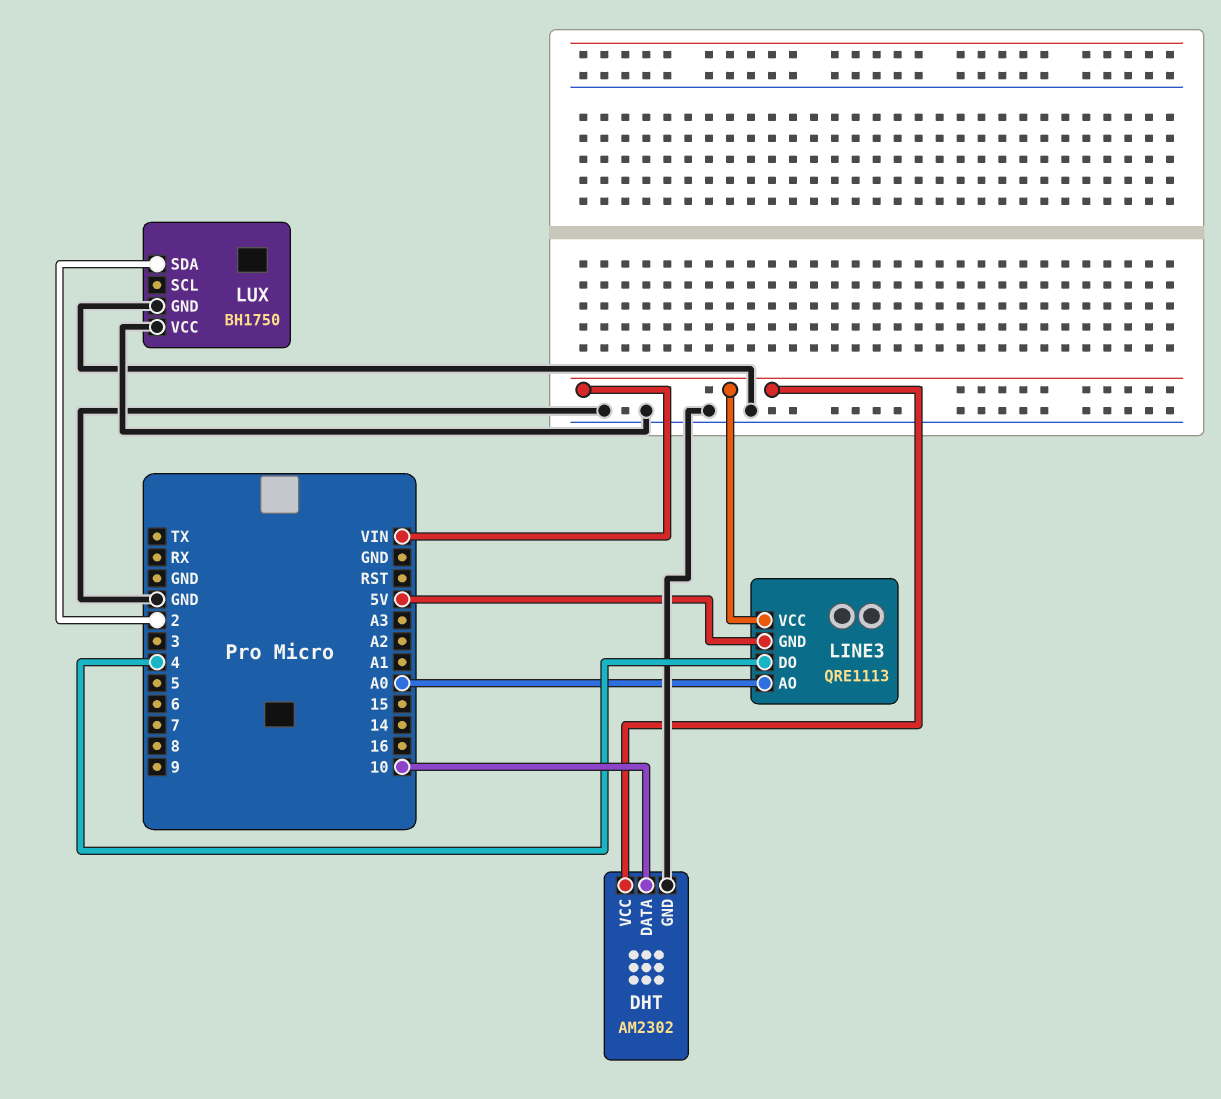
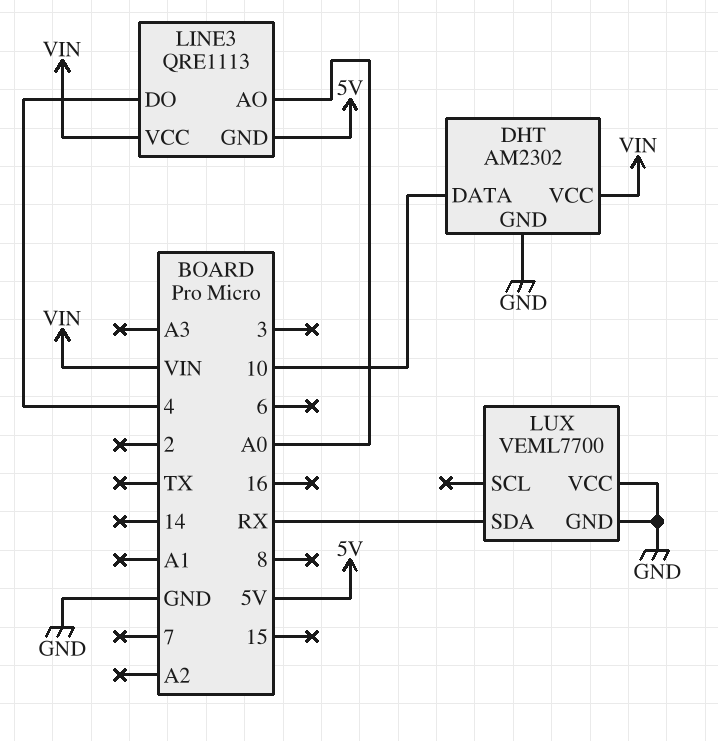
LUX: BH1750 -> VEML7700
LUX pin SDA: 2 -> RX

